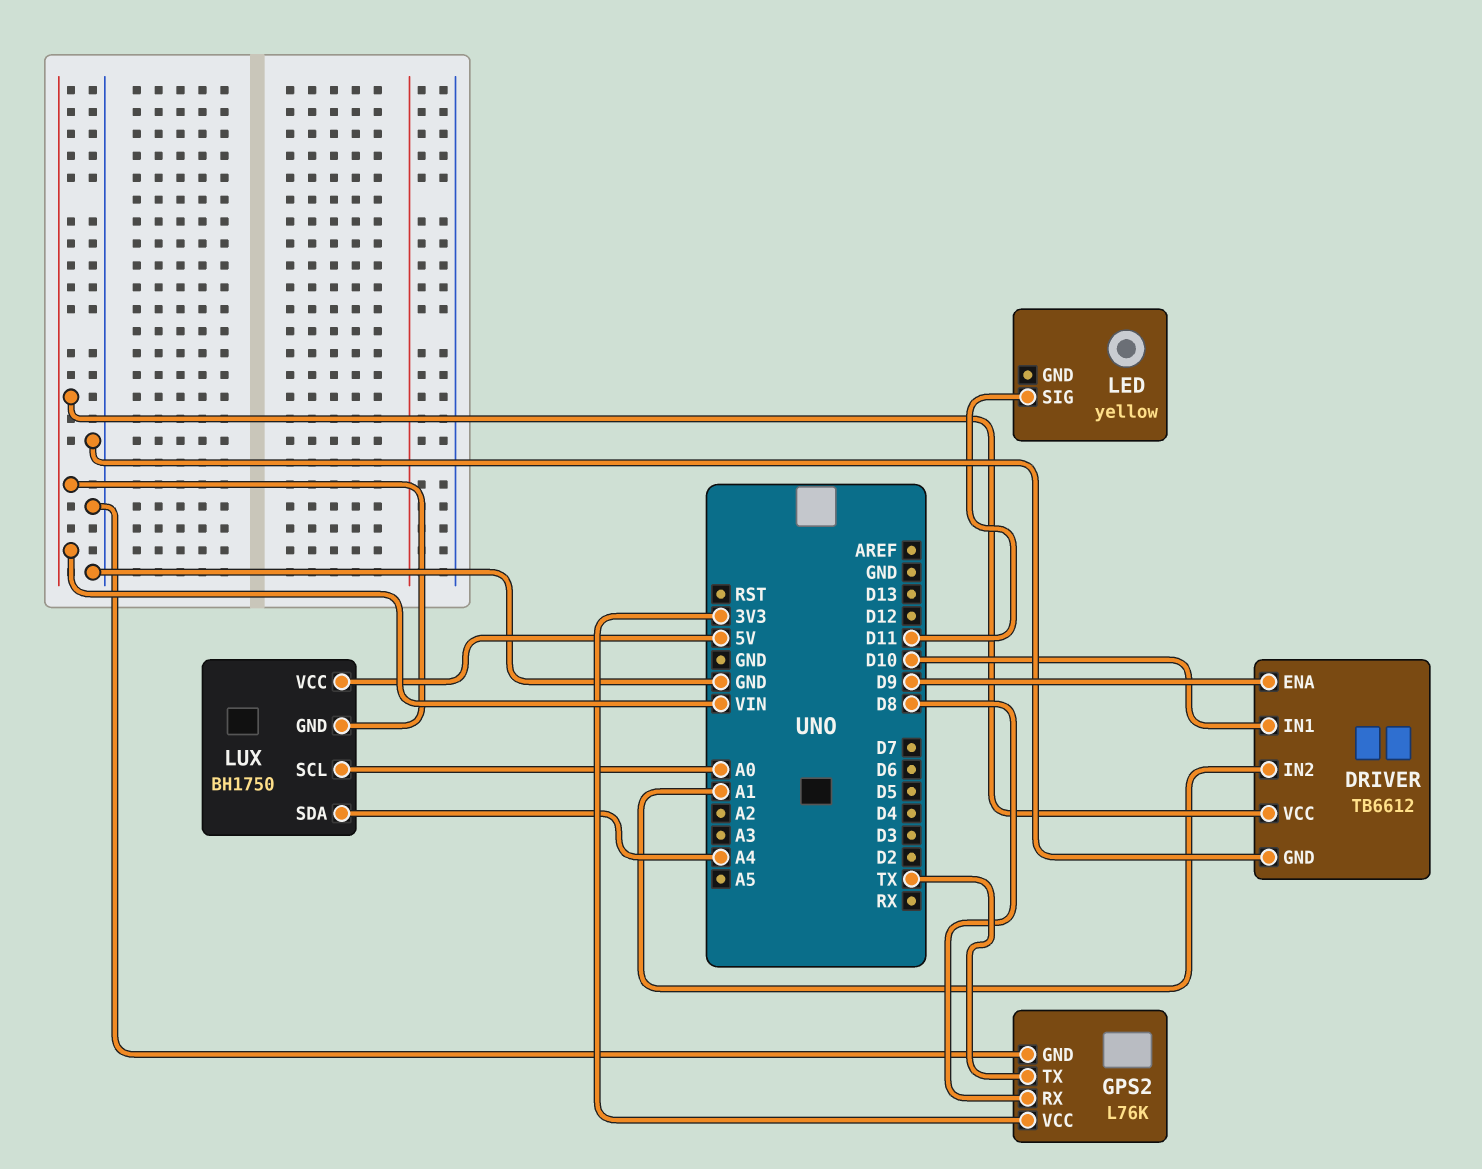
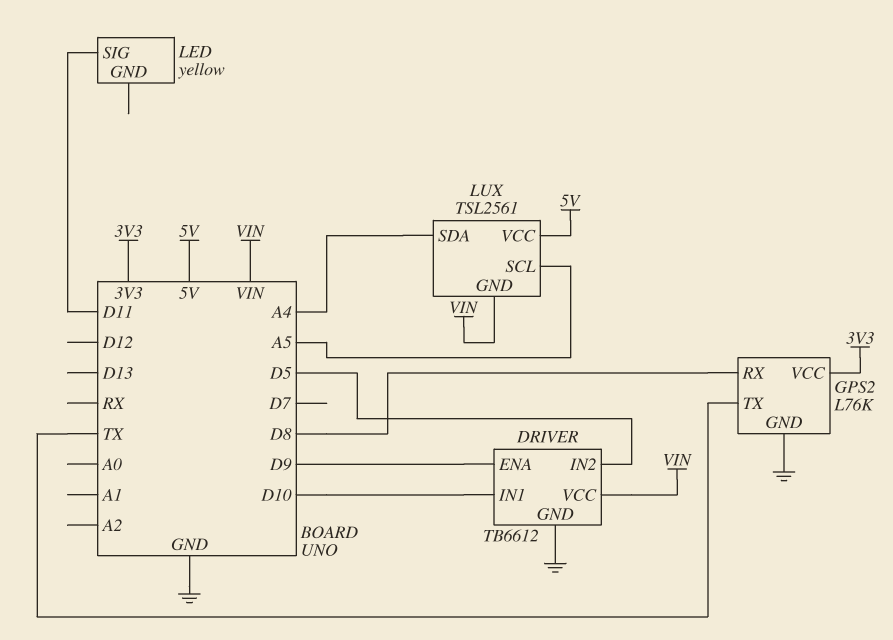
DRIVER pin IN2: A1 -> D5
LUX: BH1750 -> TSL2561
LUX pin SCL: A0 -> A5

